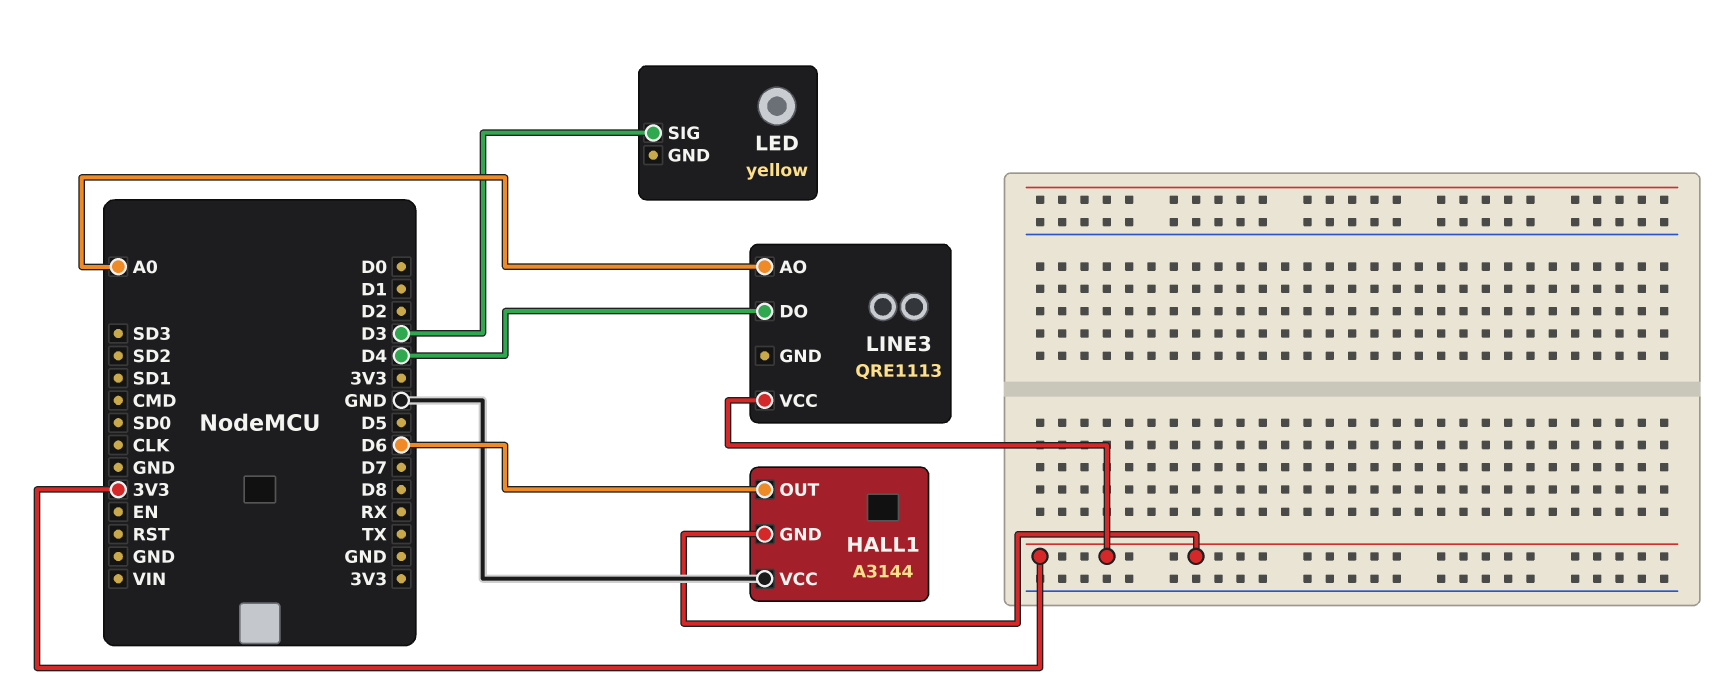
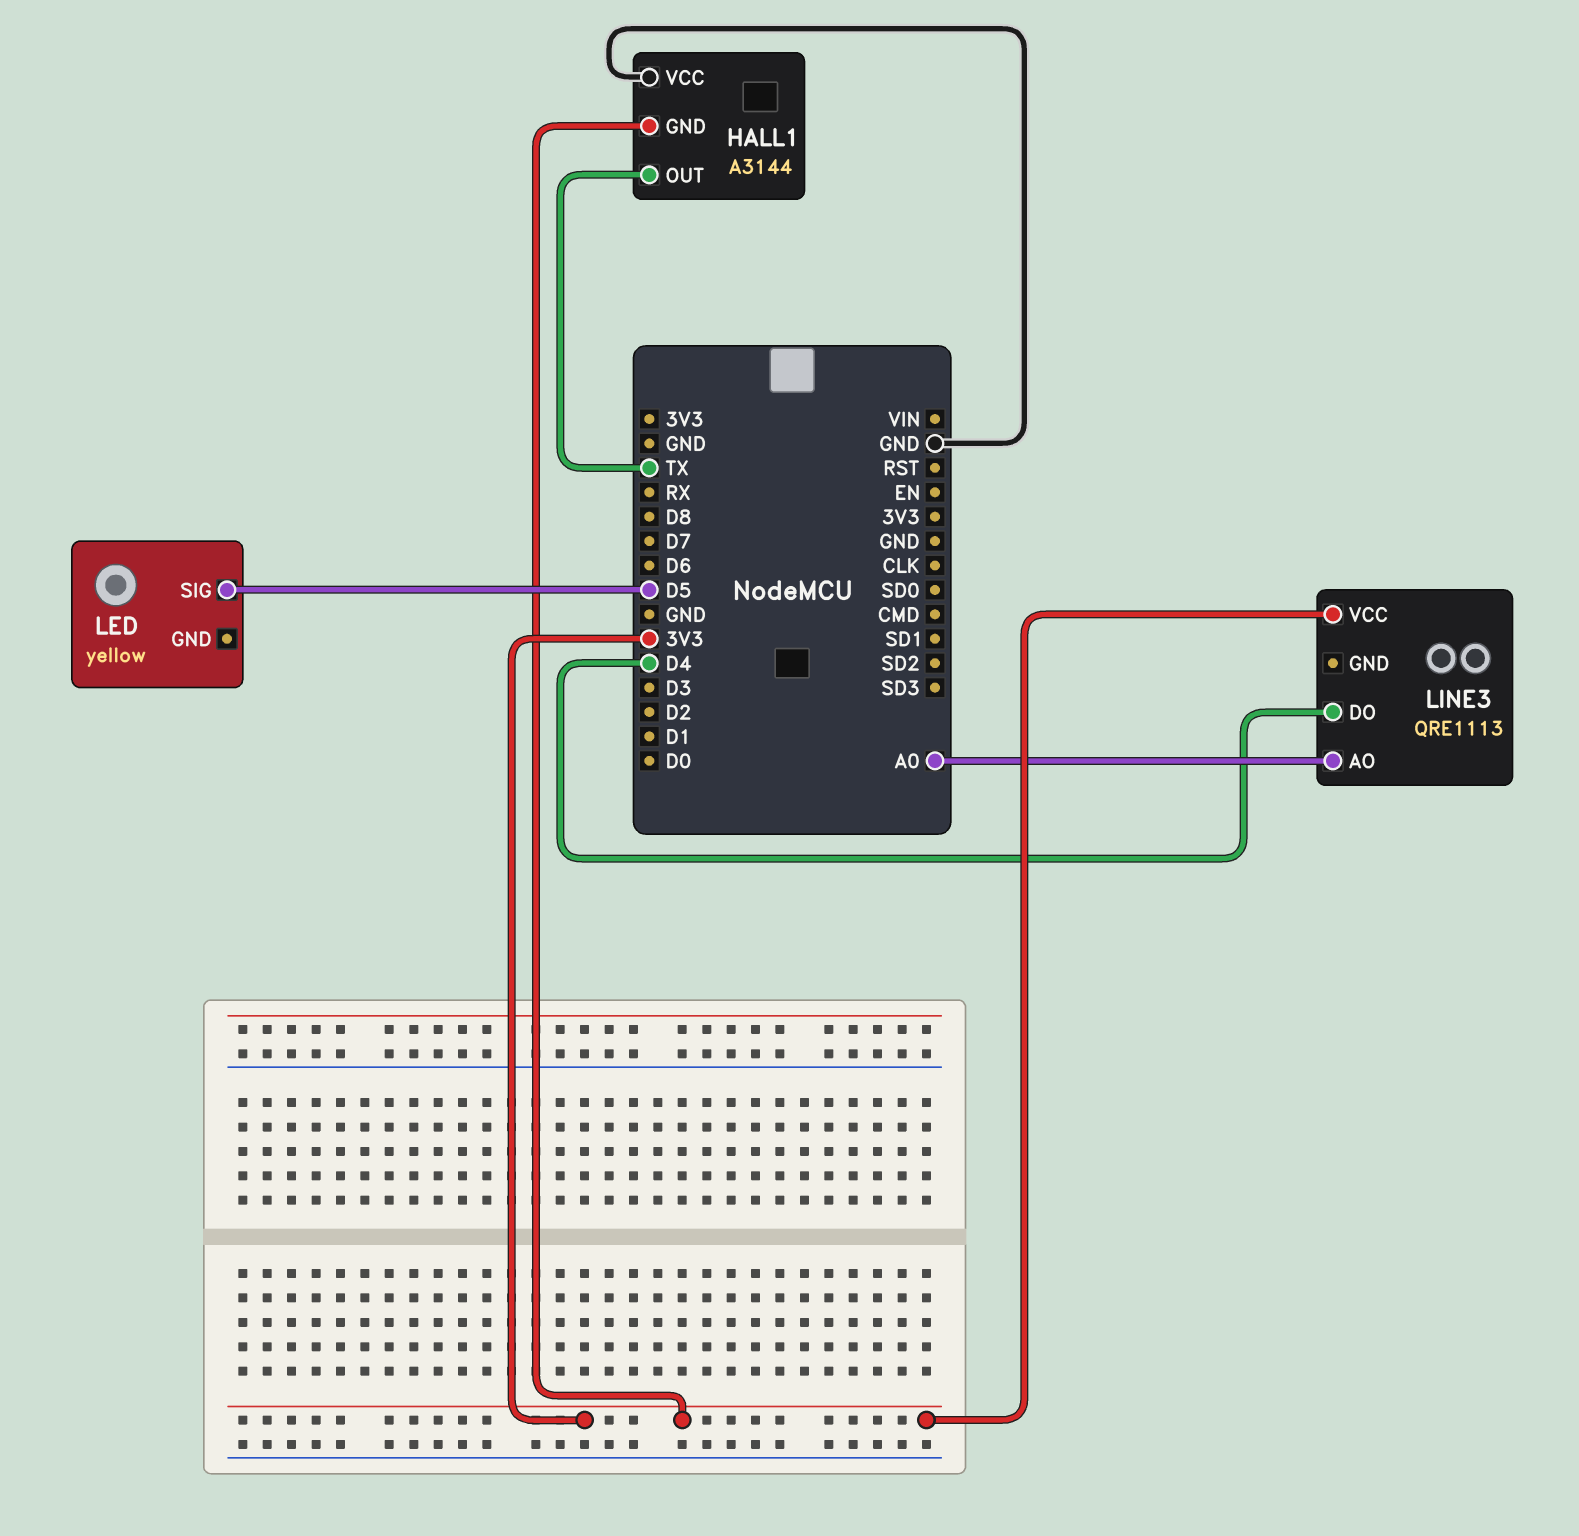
HALL1 pin OUT: D6 -> TX
LED pin SIG: D3 -> D5

